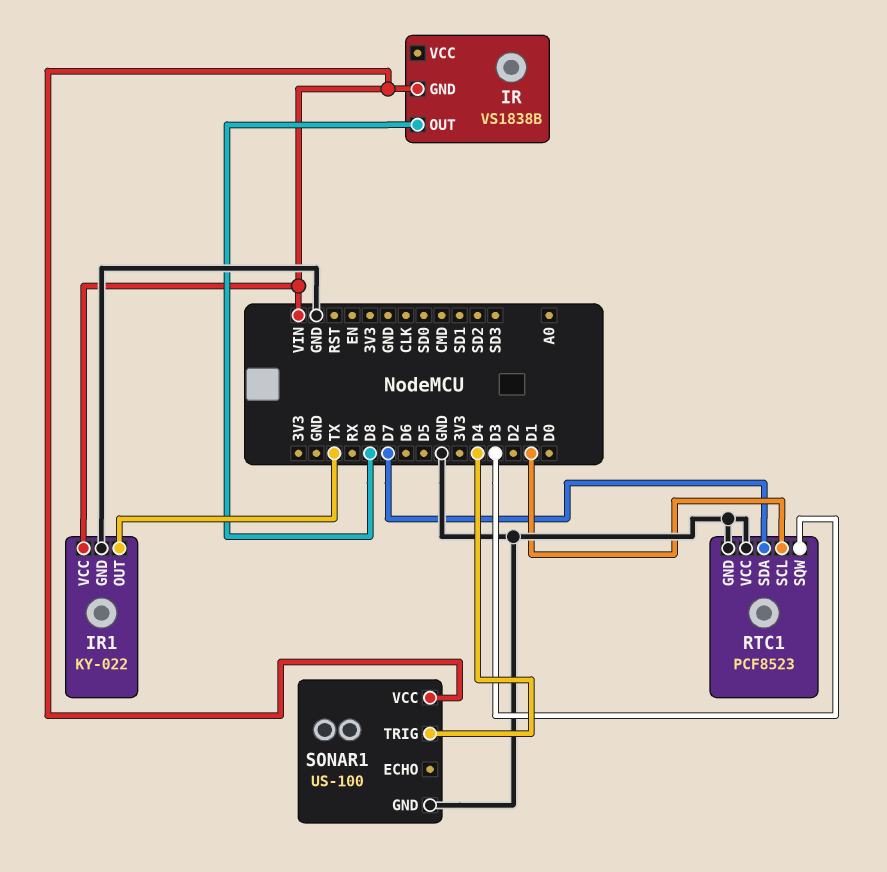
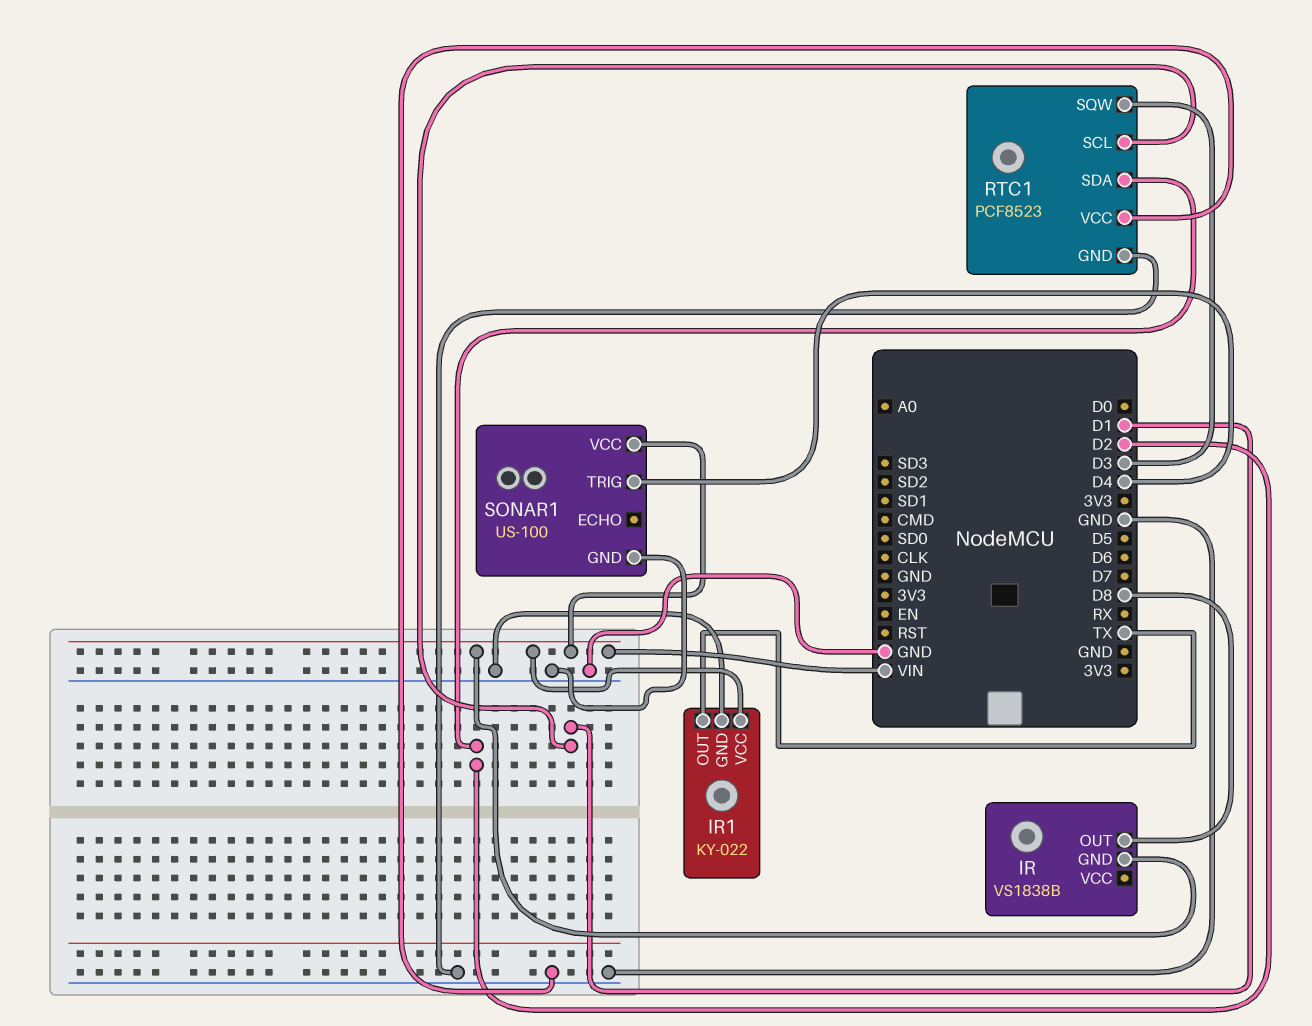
RTC1 pin SDA: D7 -> D2

